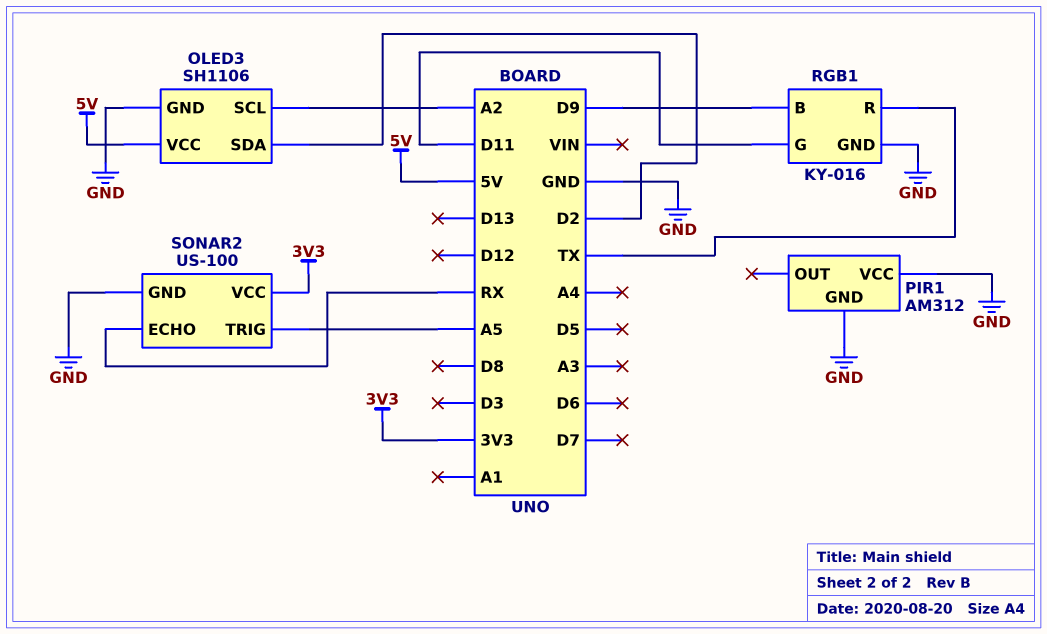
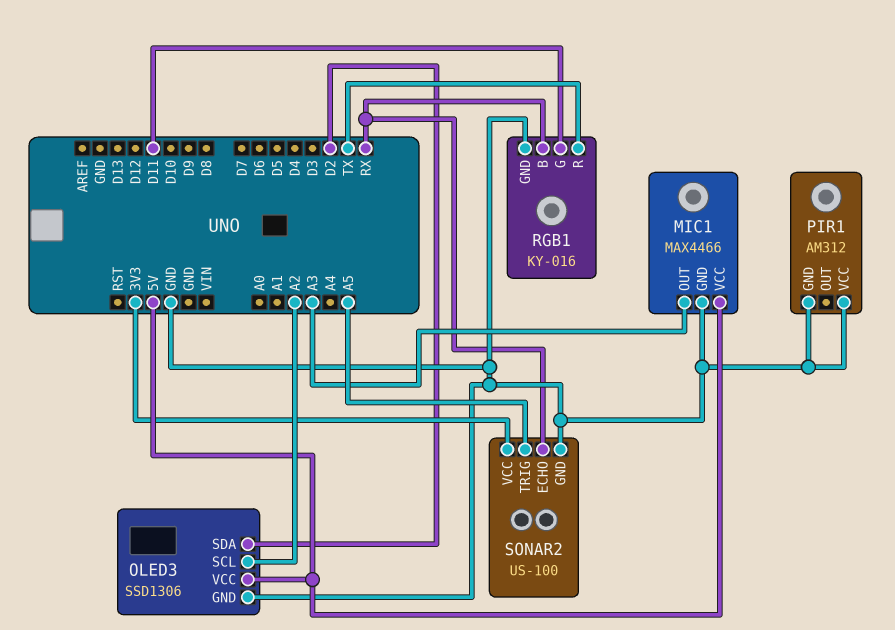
MIC1: none -> MAX4466
MIC1 pin GND: none -> GND
MIC1 pin OUT: none -> A3
MIC1 pin VCC: none -> 5V
OLED3: SH1106 -> SSD1306
RGB1 pin B: D9 -> RX

